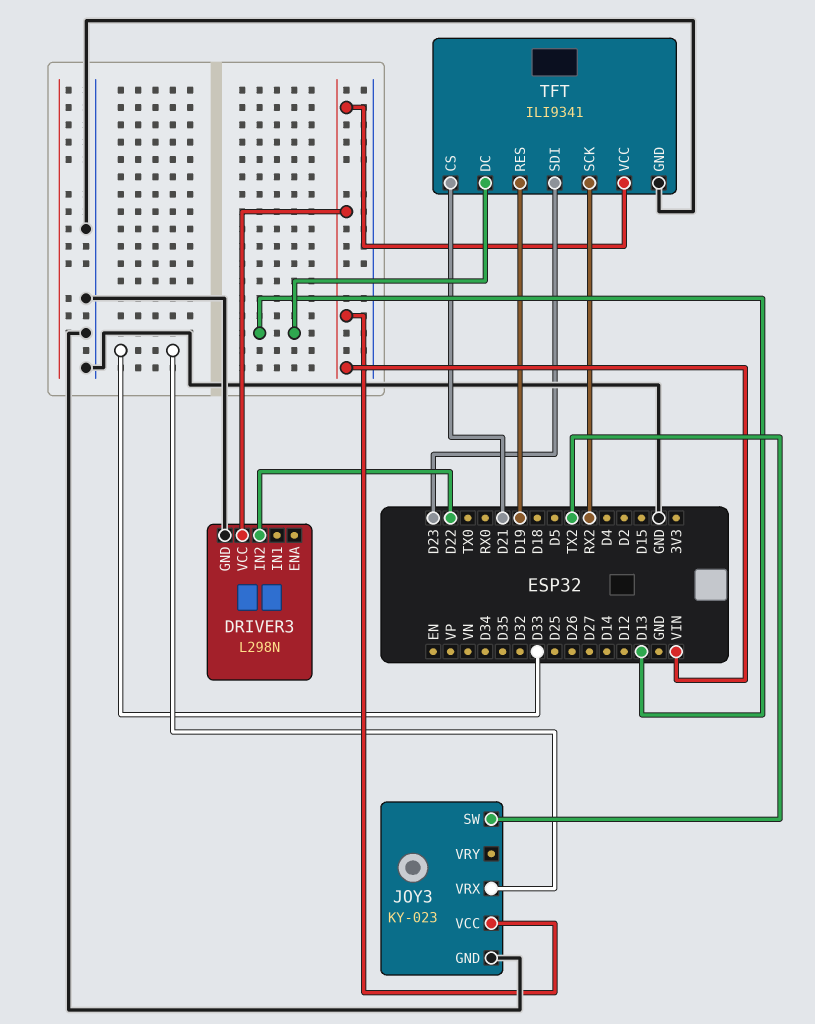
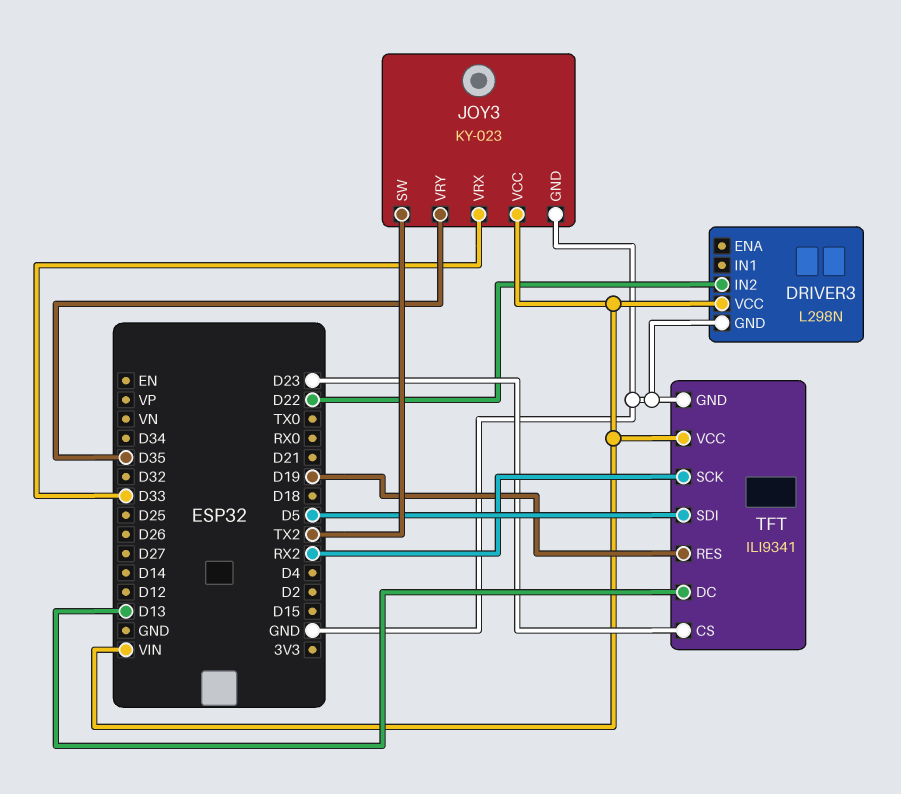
JOY3 pin VRY: none -> D35
TFT pin CS: D21 -> D23
TFT pin SDI: D23 -> D5

